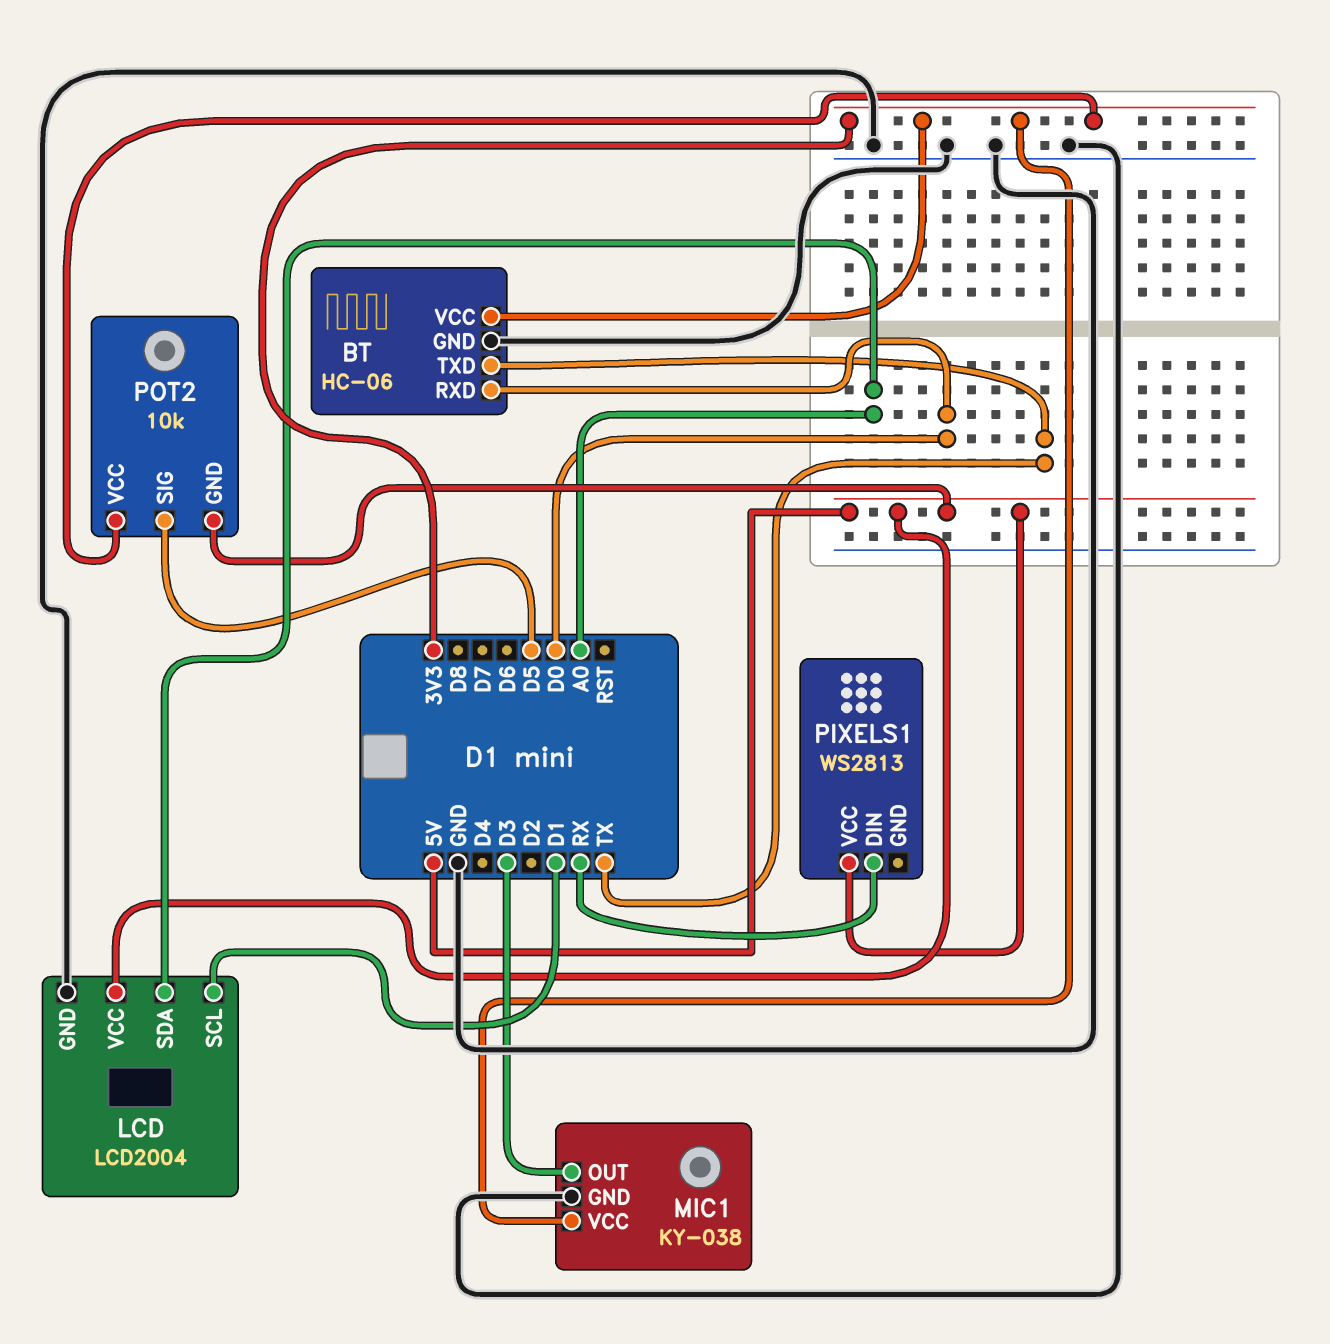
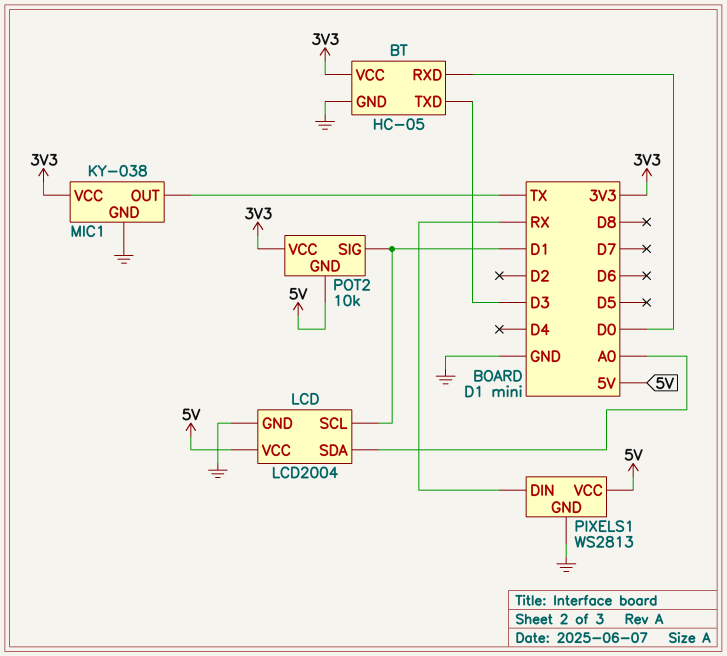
BT: HC-06 -> HC-05
BT pin TXD: TX -> D3
MIC1 pin OUT: D3 -> TX
PIXELS1 pin GND: none -> GND
POT2 pin SIG: D5 -> D1

